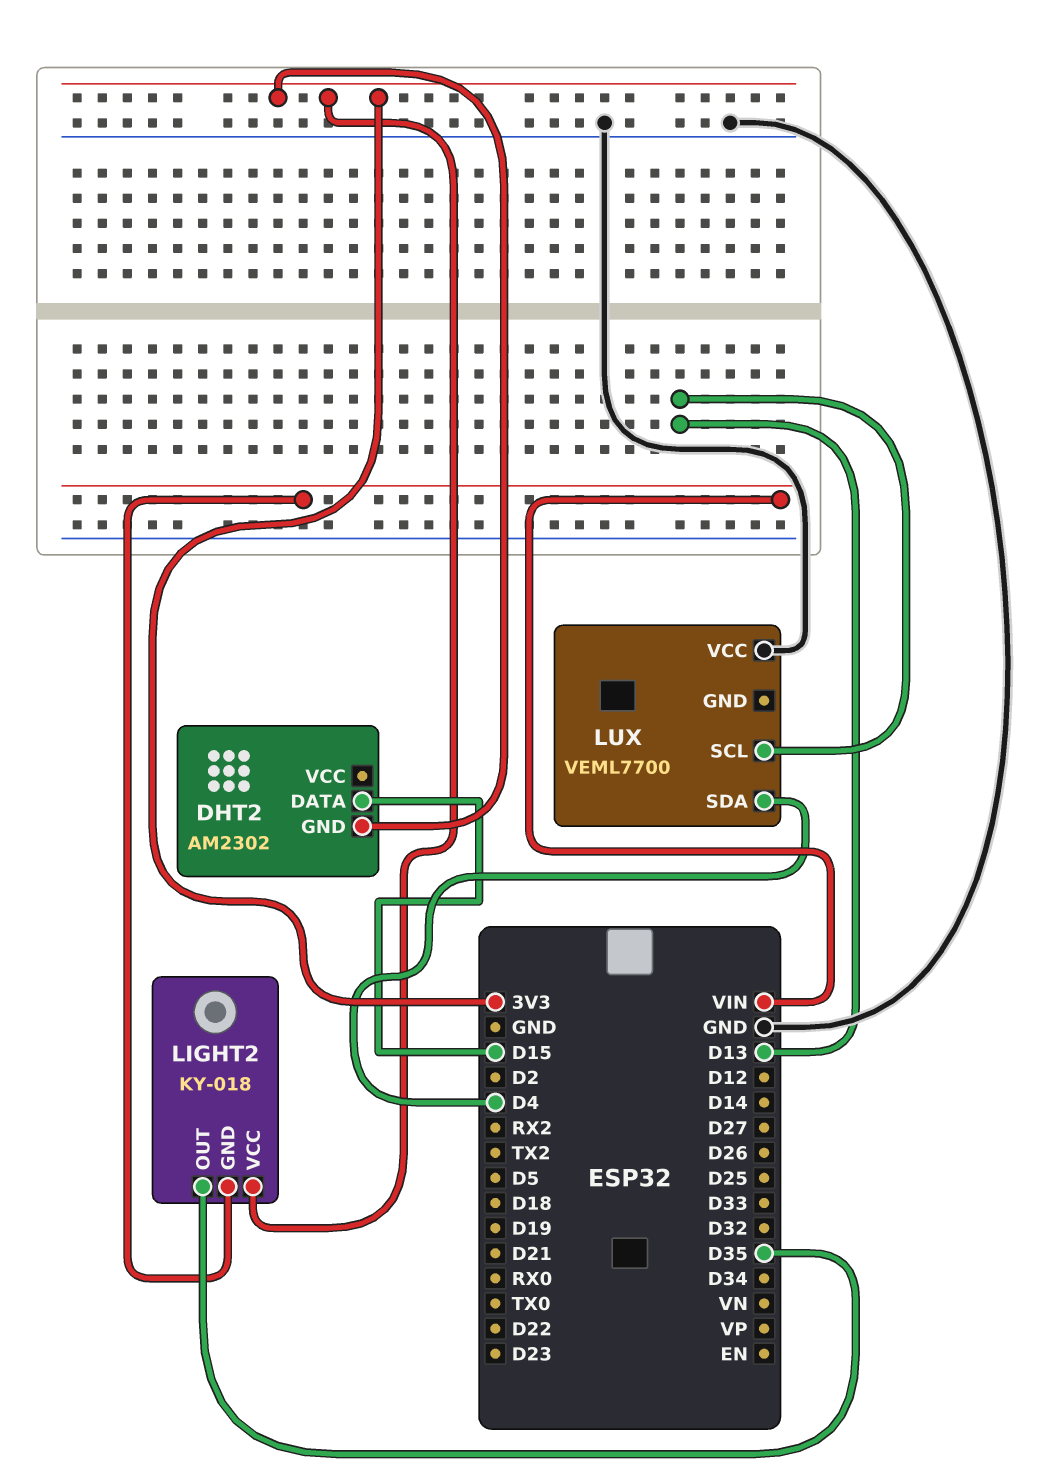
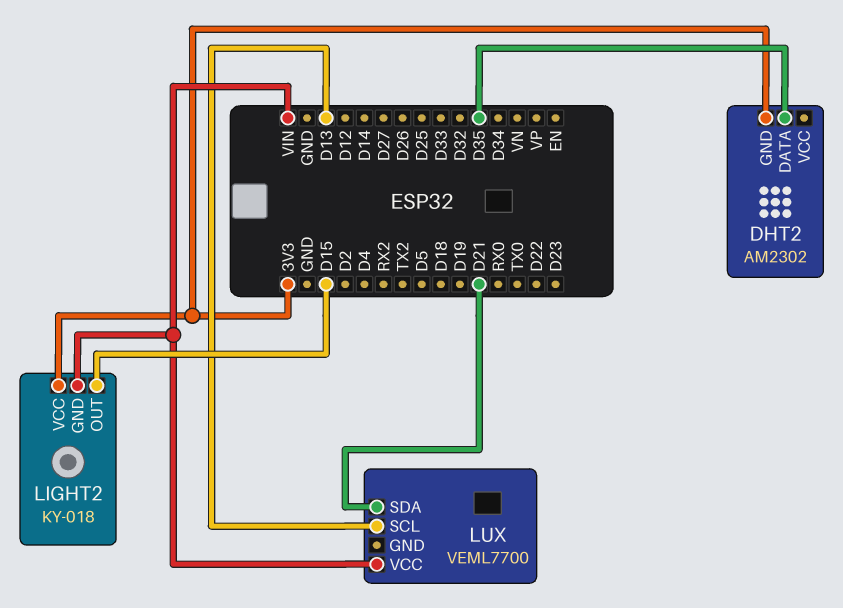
DHT2 pin DATA: D15 -> D35
LIGHT2 pin OUT: D35 -> D15
LUX pin SDA: D4 -> D21
LUX pin VCC: GND -> VIN

